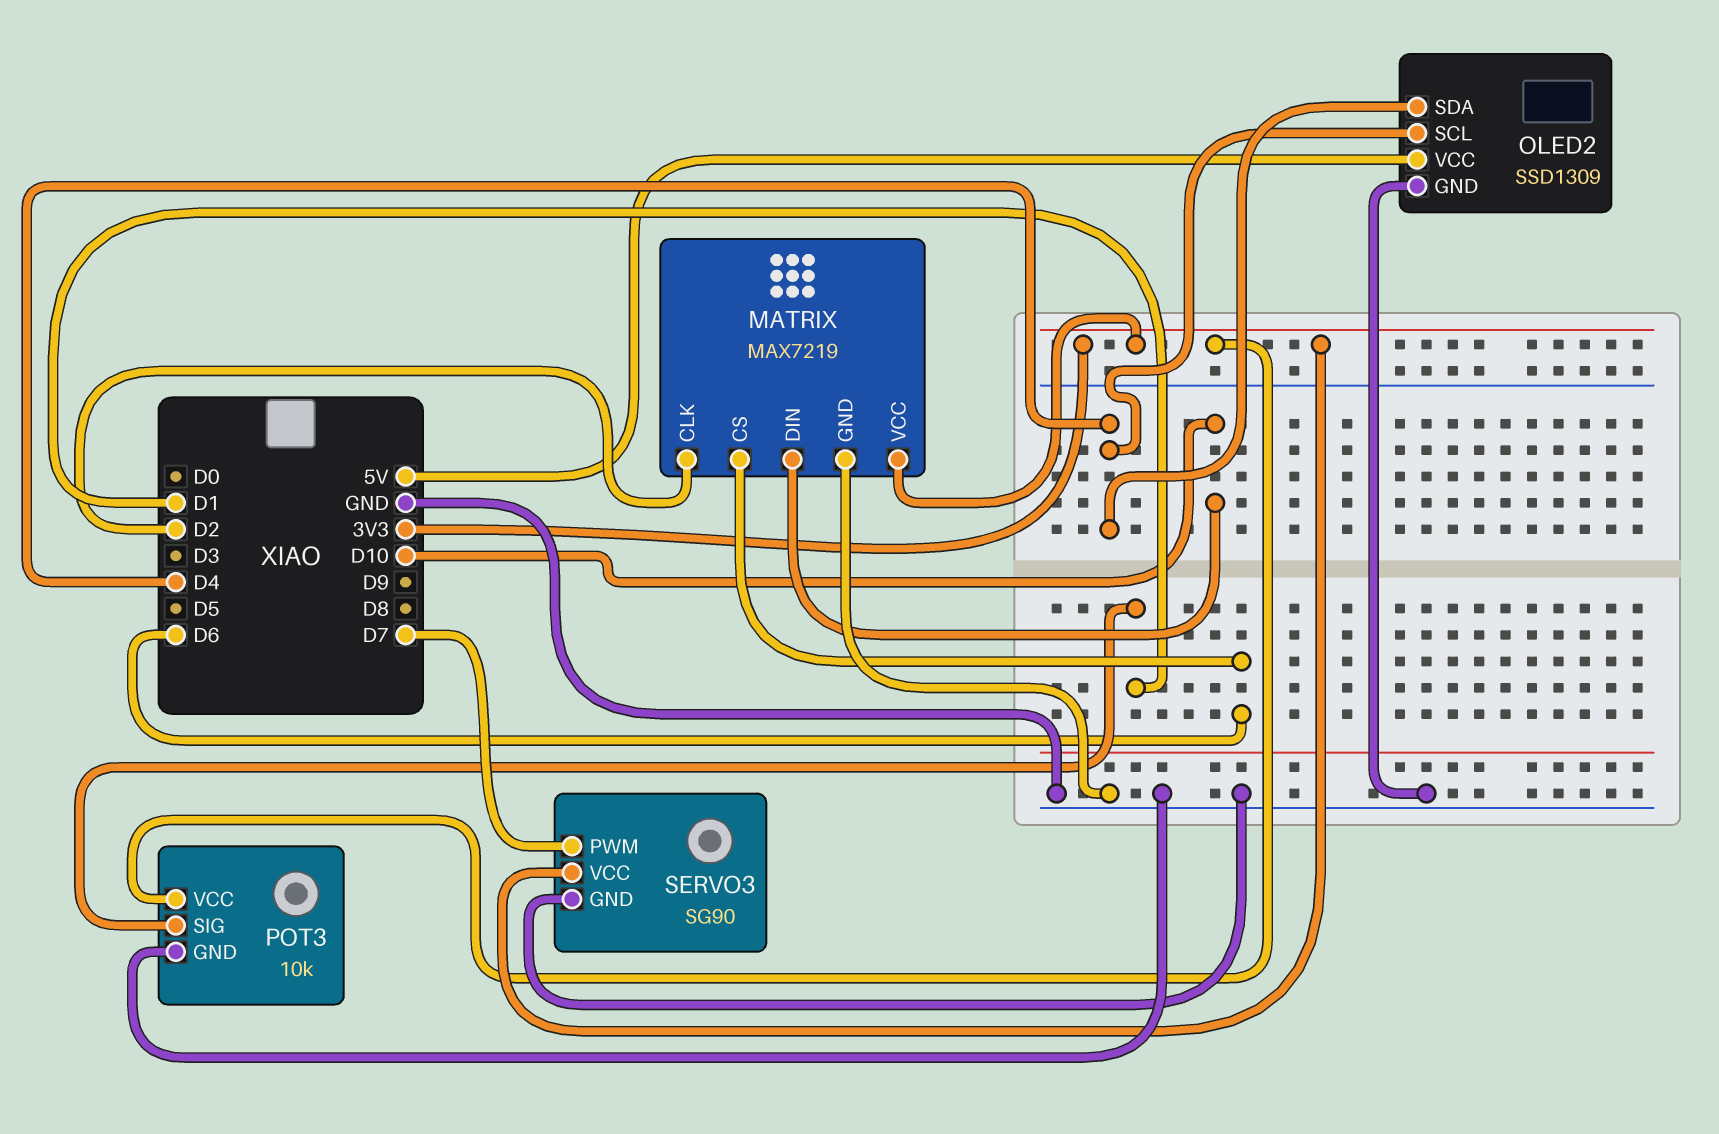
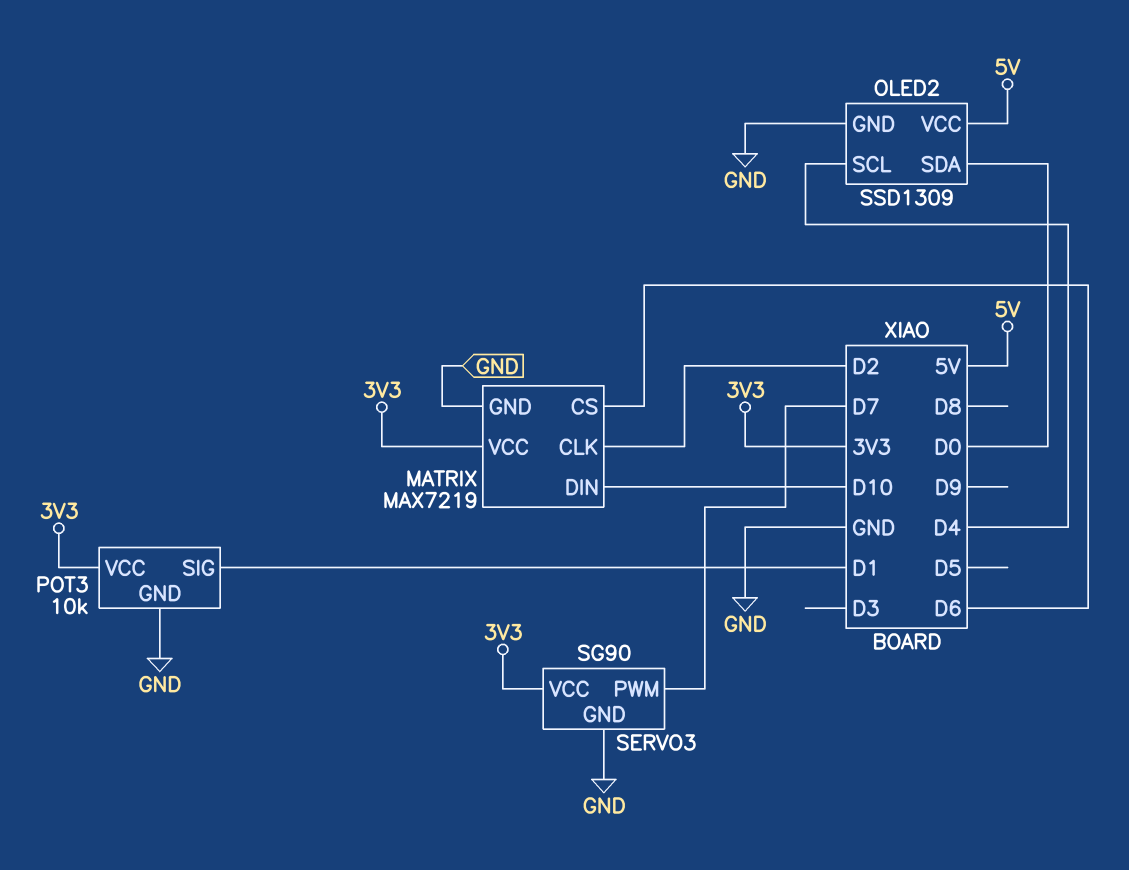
OLED2 pin SDA: D4 -> D0

